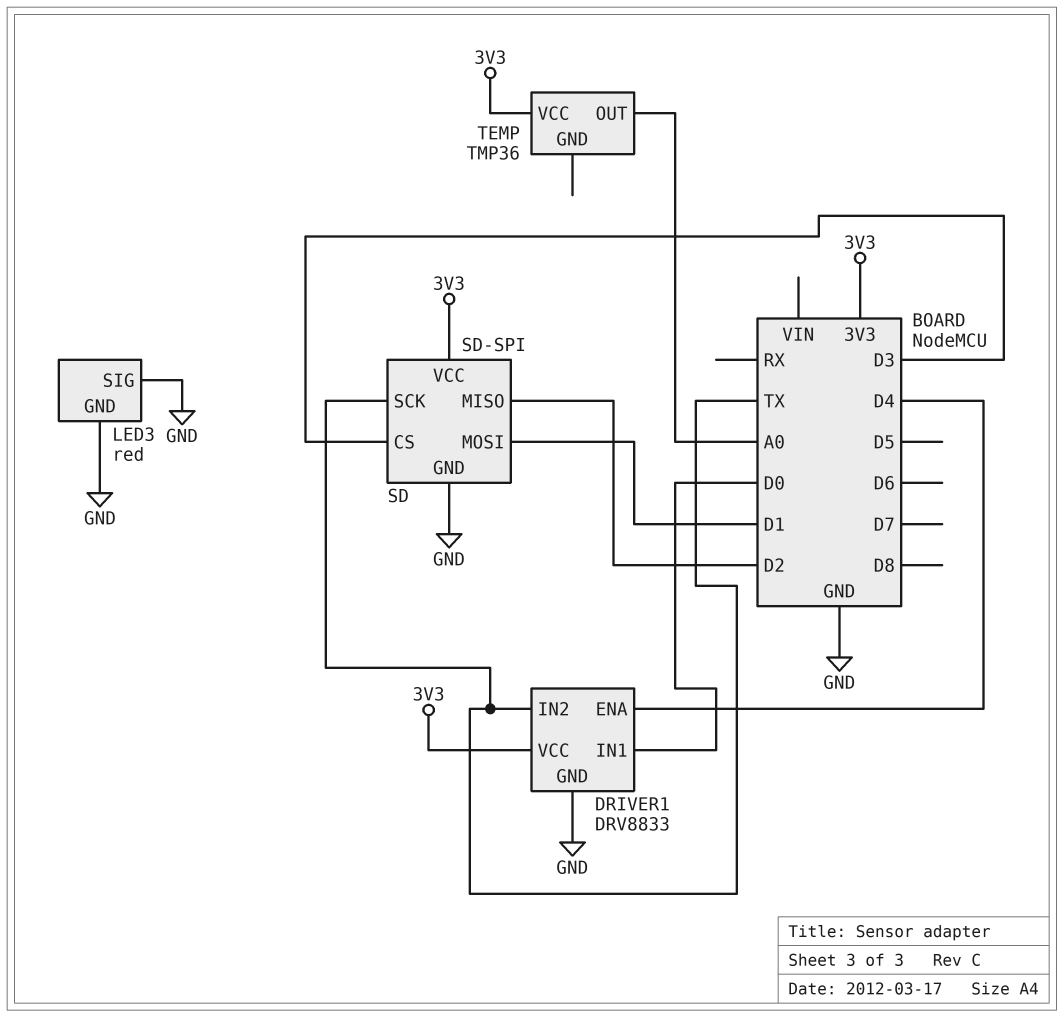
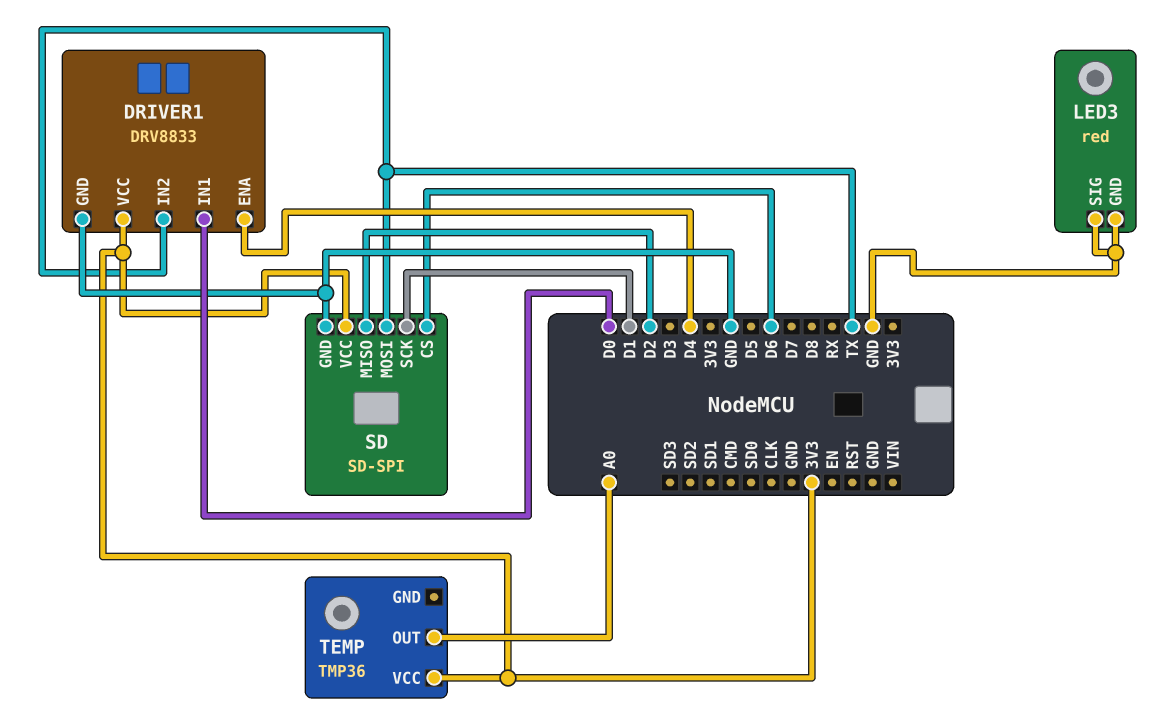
SD pin CS: D3 -> D6
SD pin MOSI: D1 -> TX
SD pin SCK: TX -> D1

